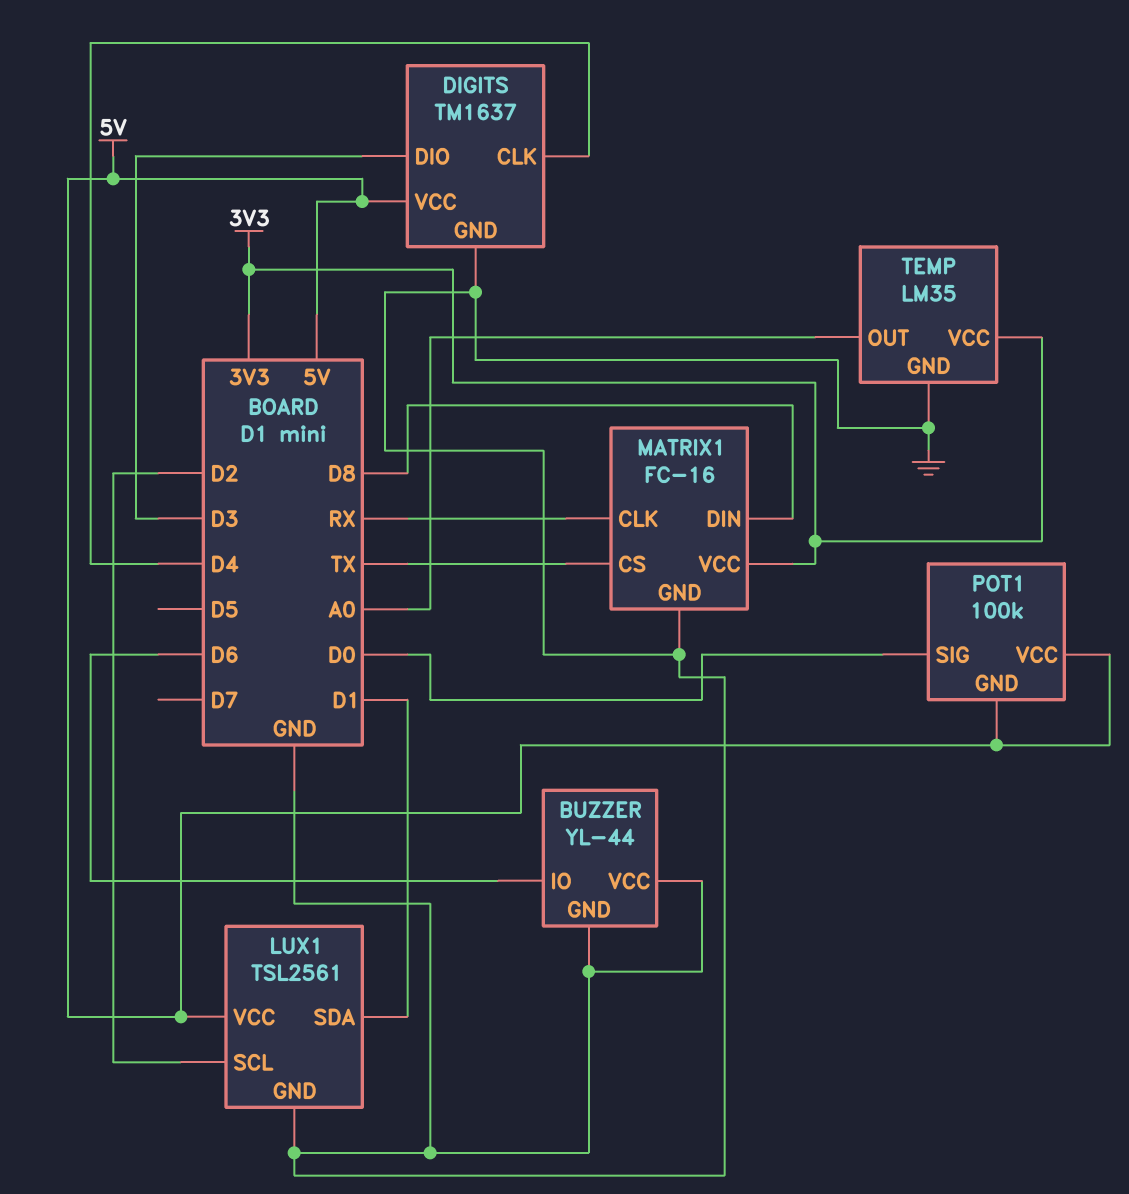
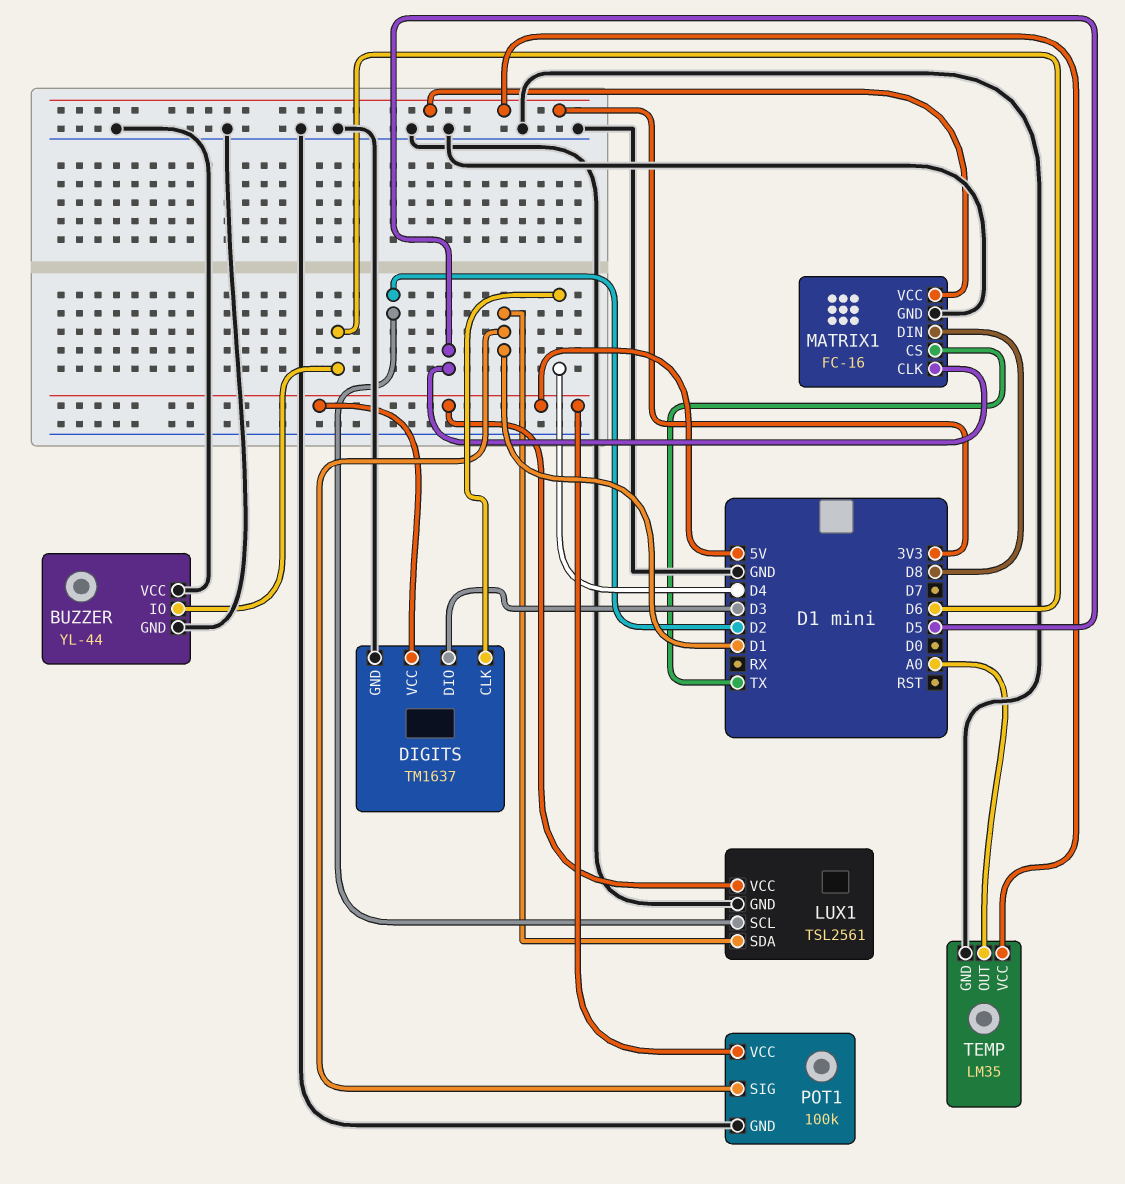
MATRIX1 pin CLK: RX -> D5
POT1 pin GND: 5V -> GND
POT1 pin SIG: D0 -> D1

